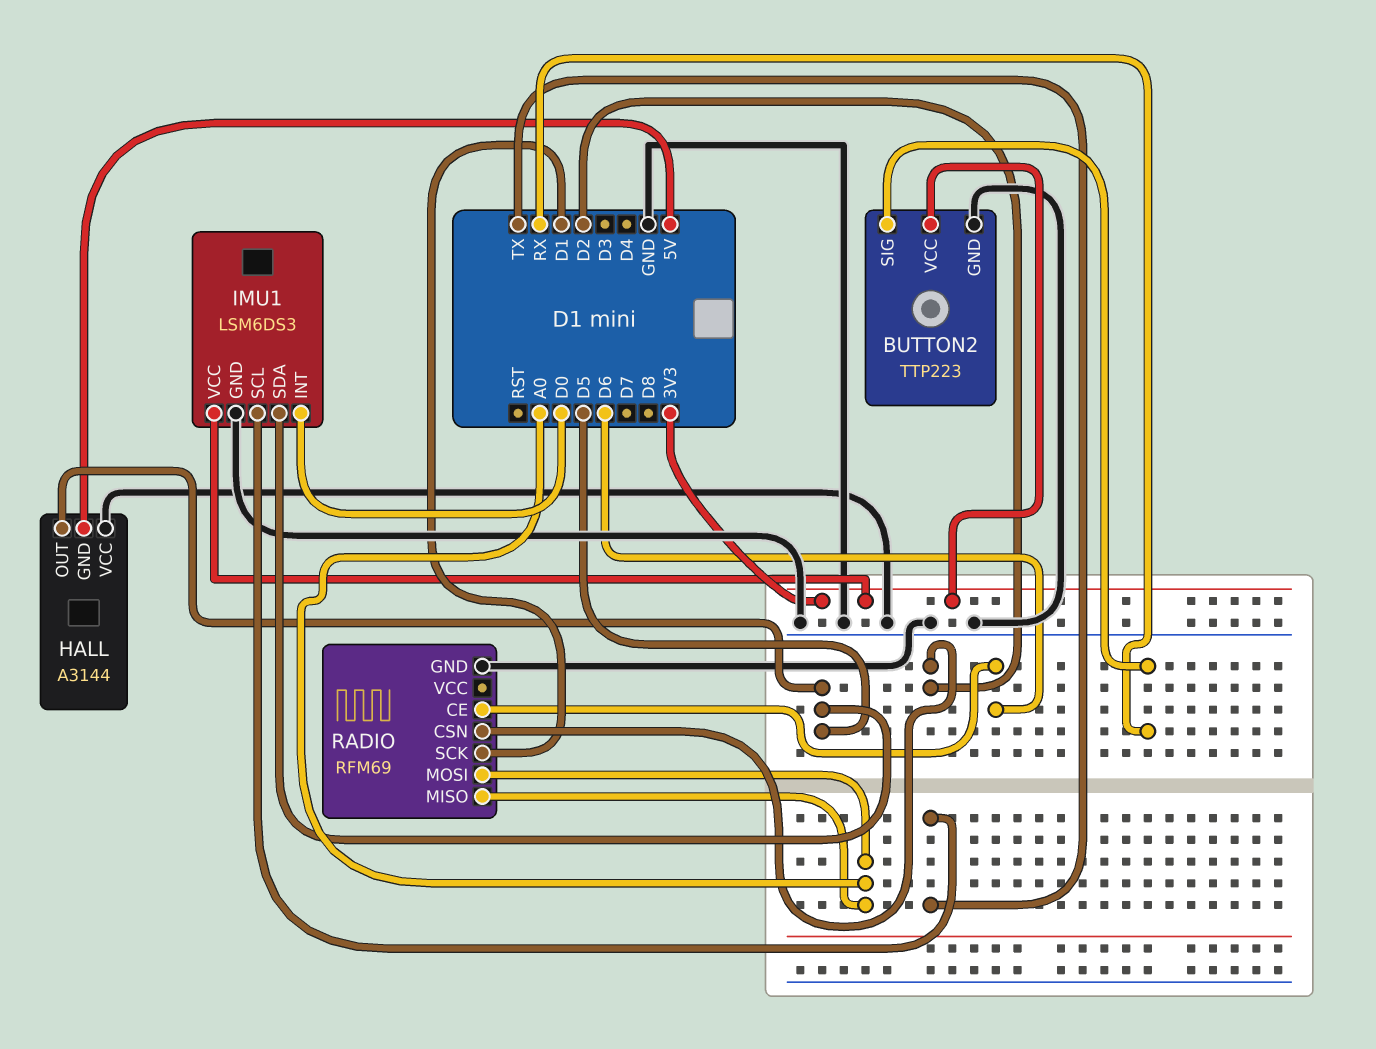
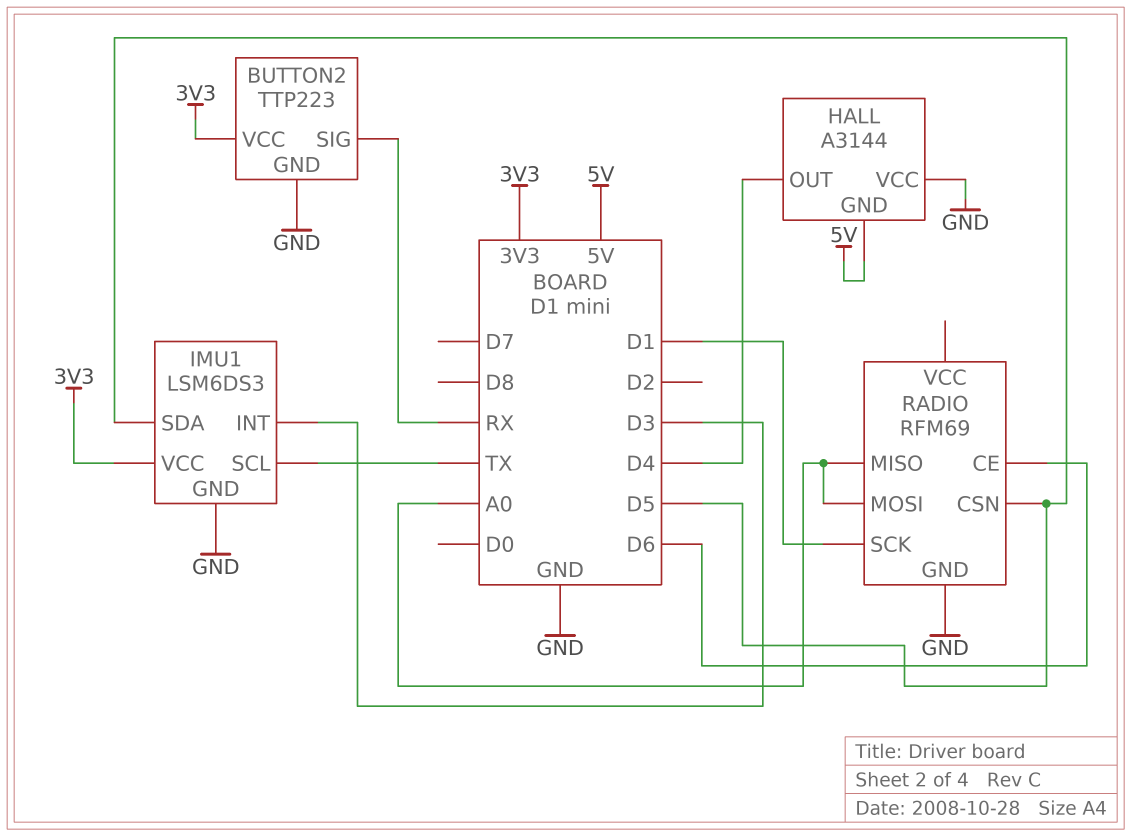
HALL pin OUT: D5 -> D4
IMU1 pin INT: D0 -> D3
RADIO pin CSN: D2 -> D5

